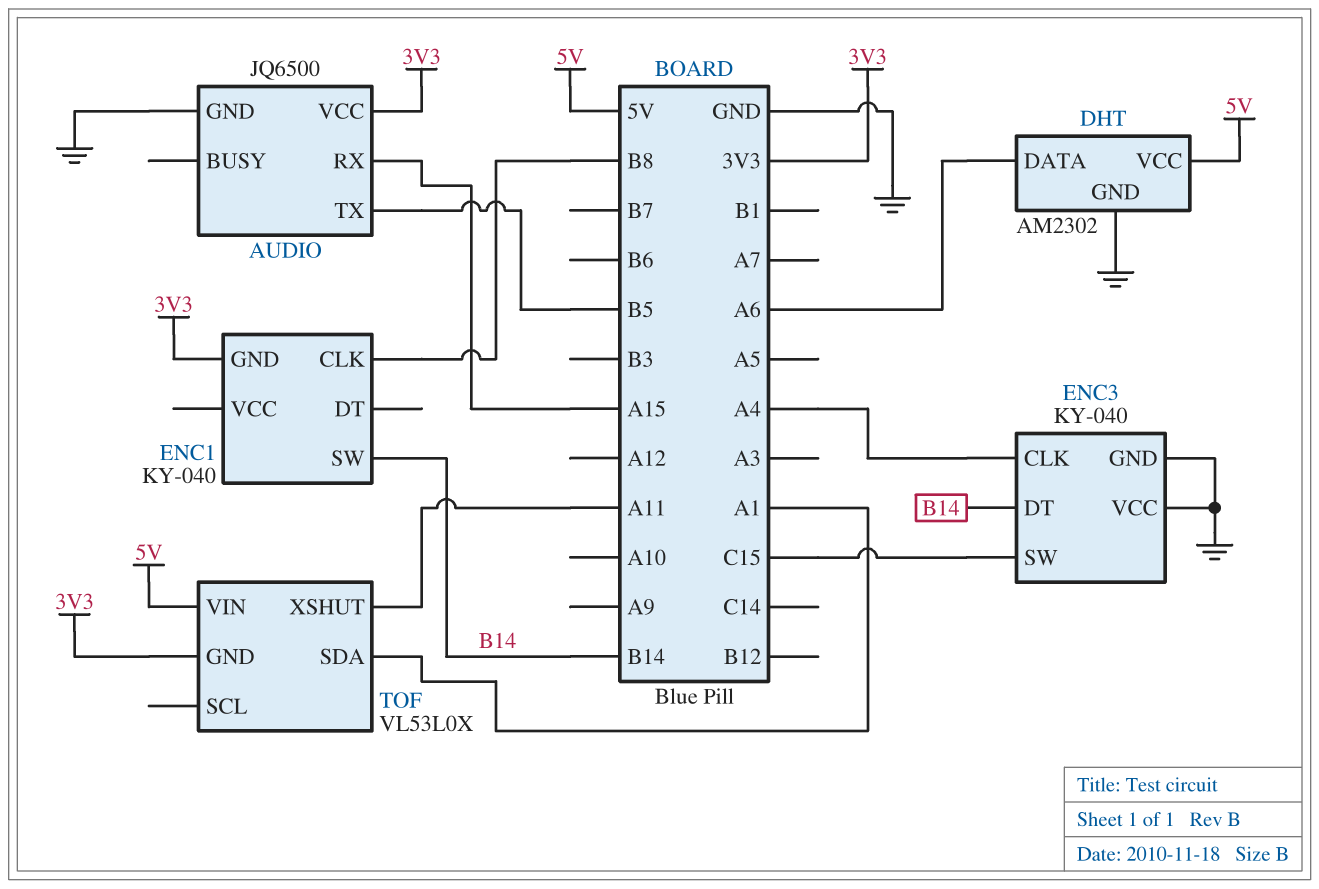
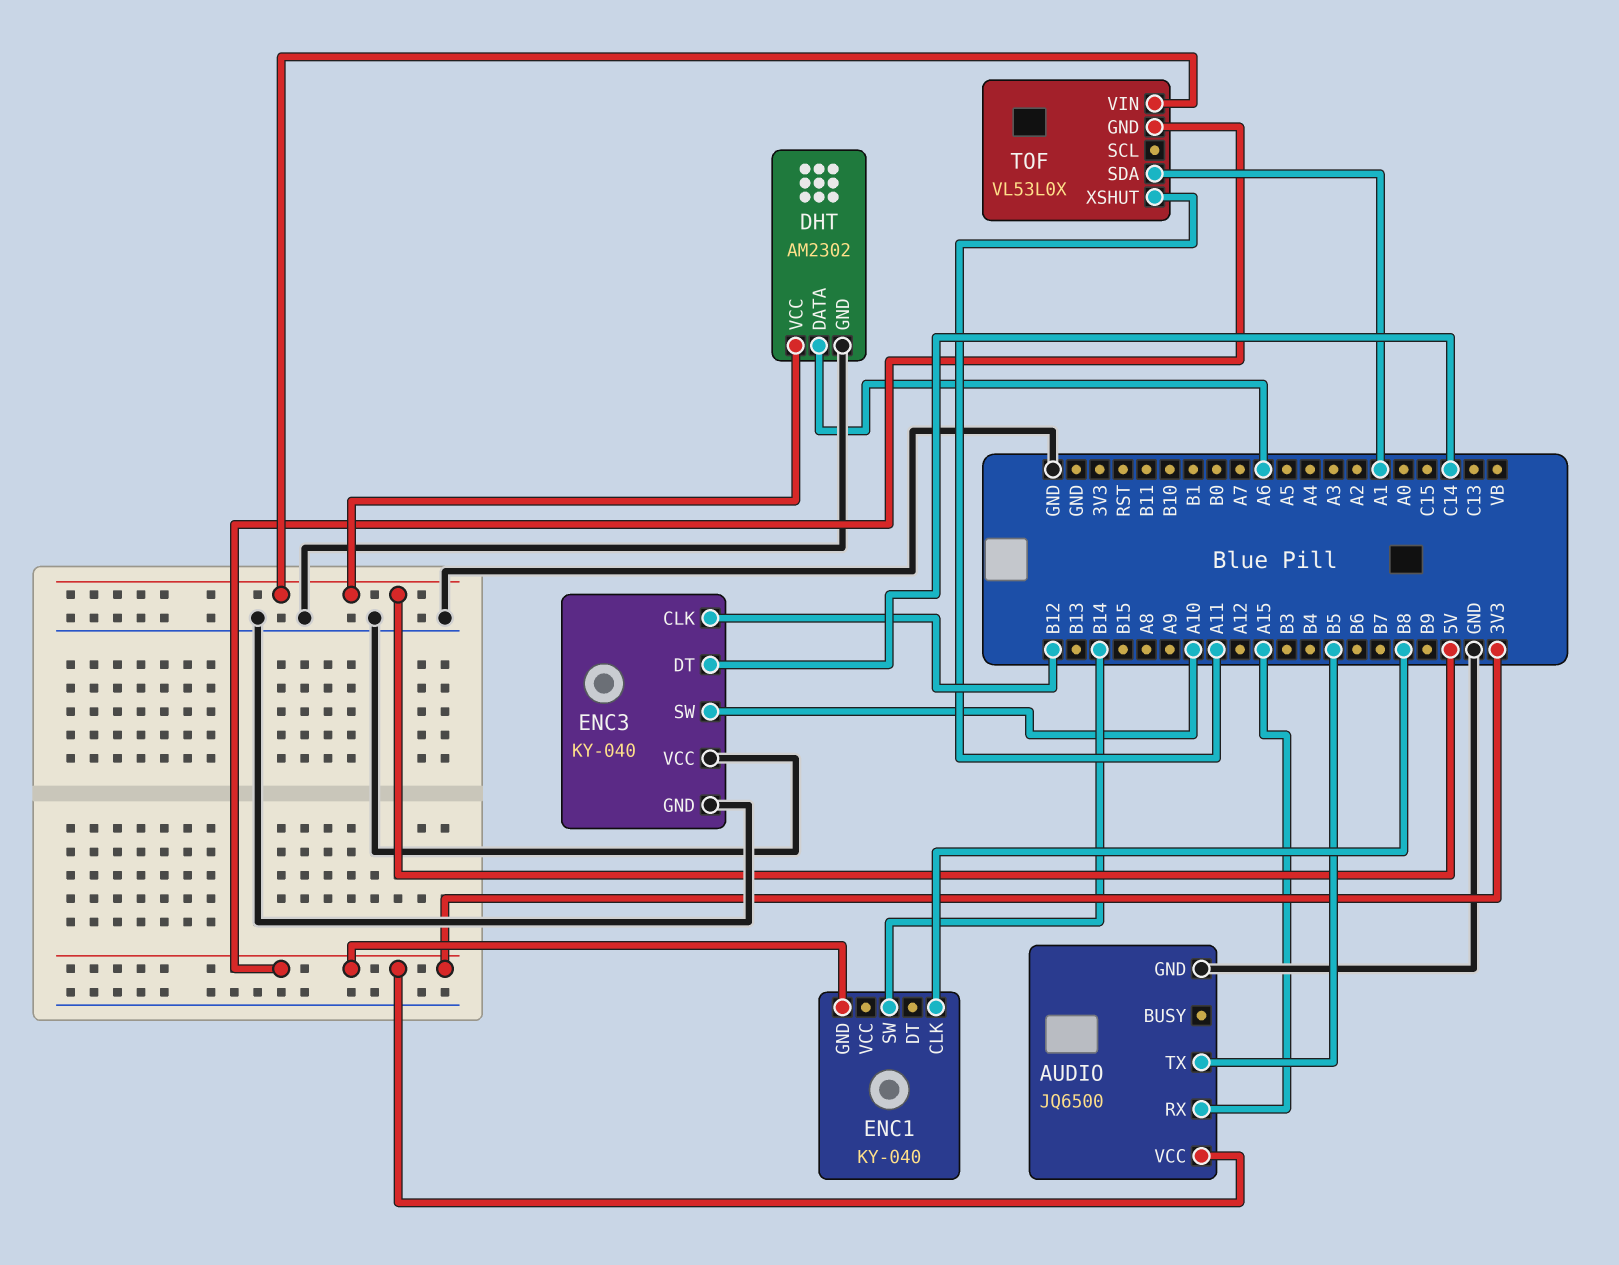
ENC3 pin CLK: A4 -> B12
ENC3 pin DT: B14 -> C14
ENC3 pin SW: C15 -> A10

